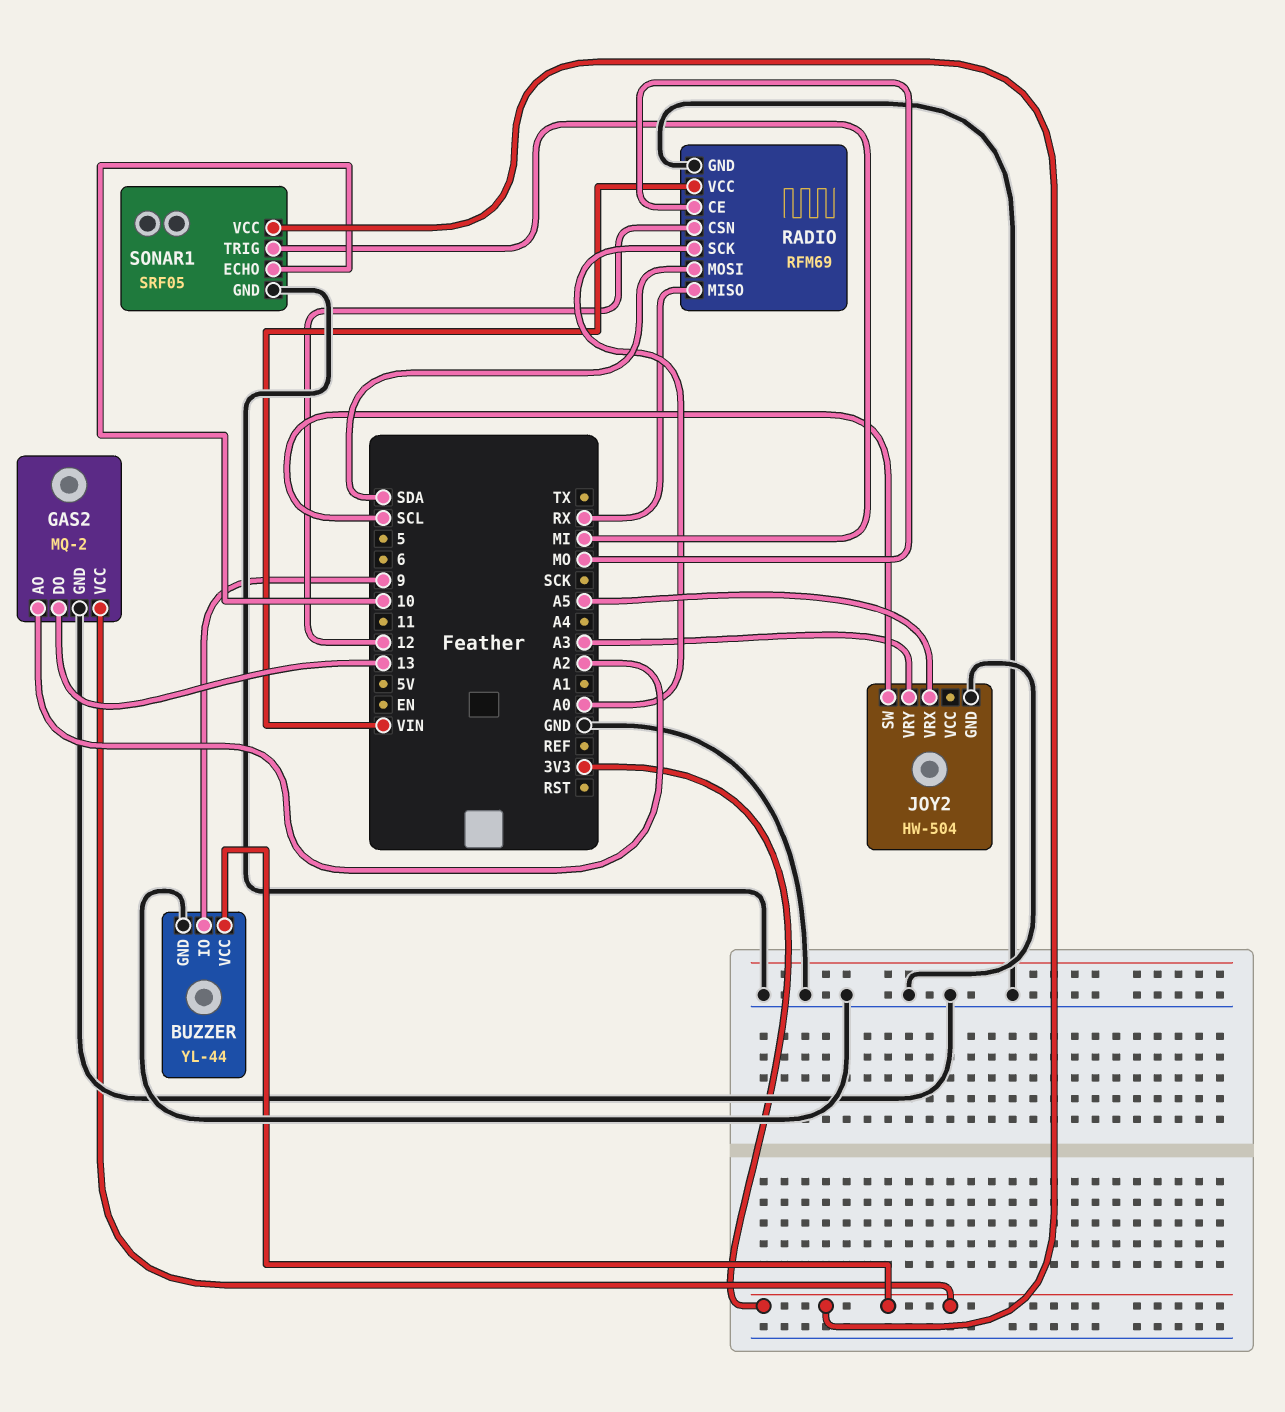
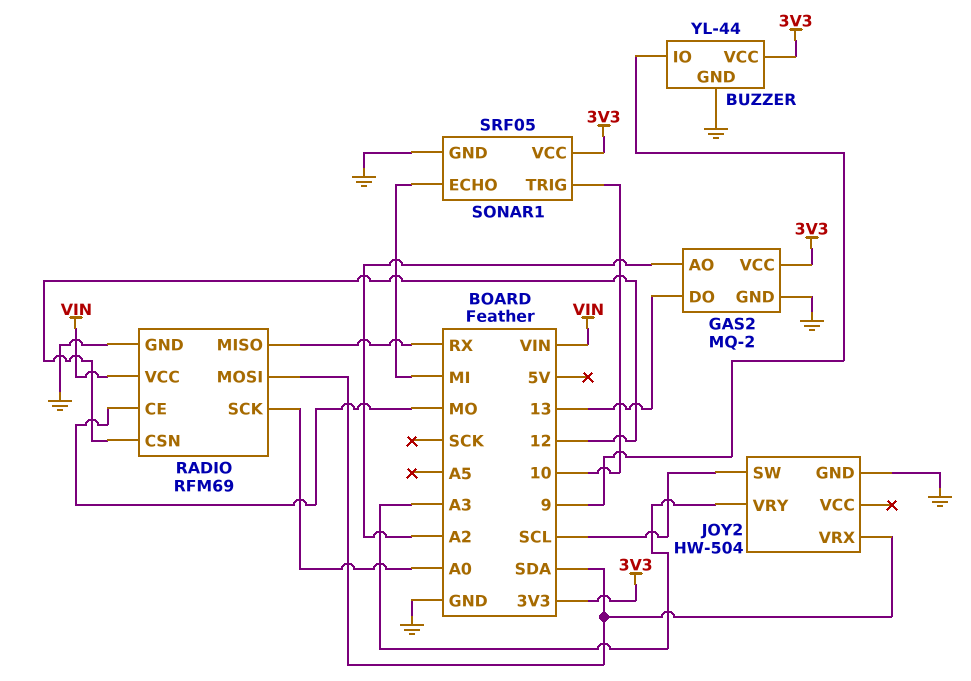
JOY2 pin VRX: A5 -> SDA
SONAR1 pin ECHO: 10 -> MI
SONAR1 pin TRIG: MI -> 10

